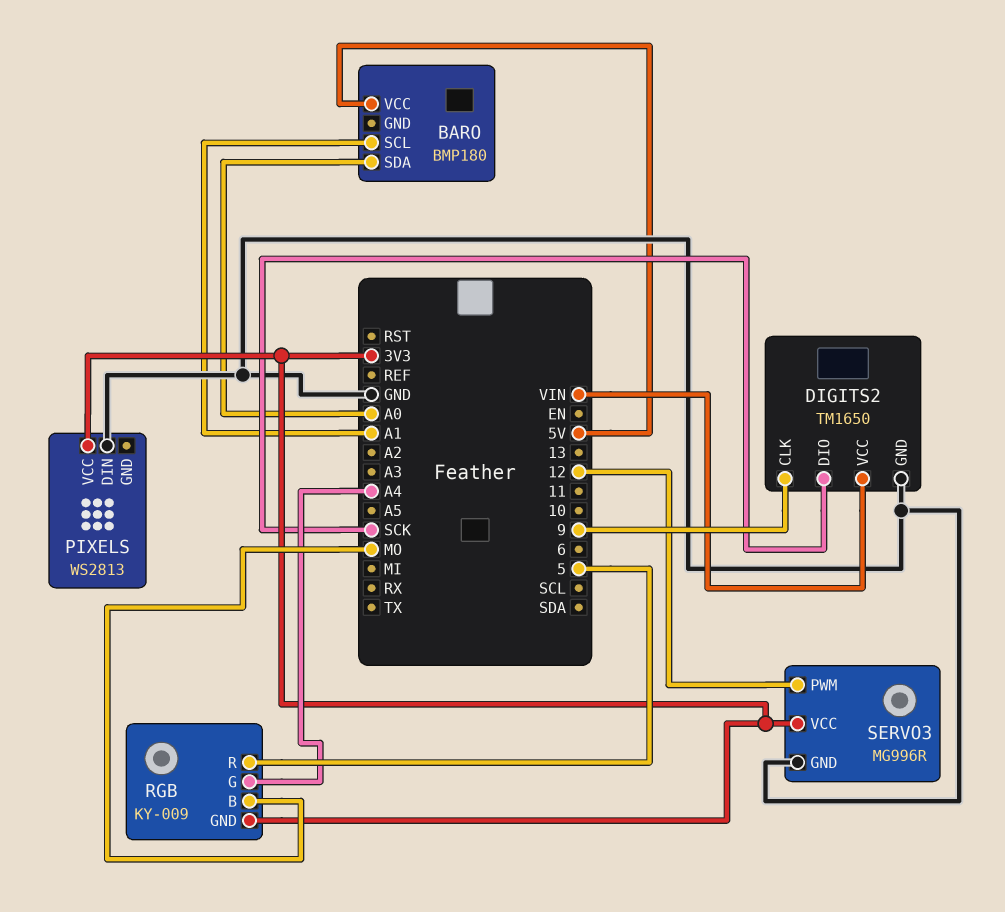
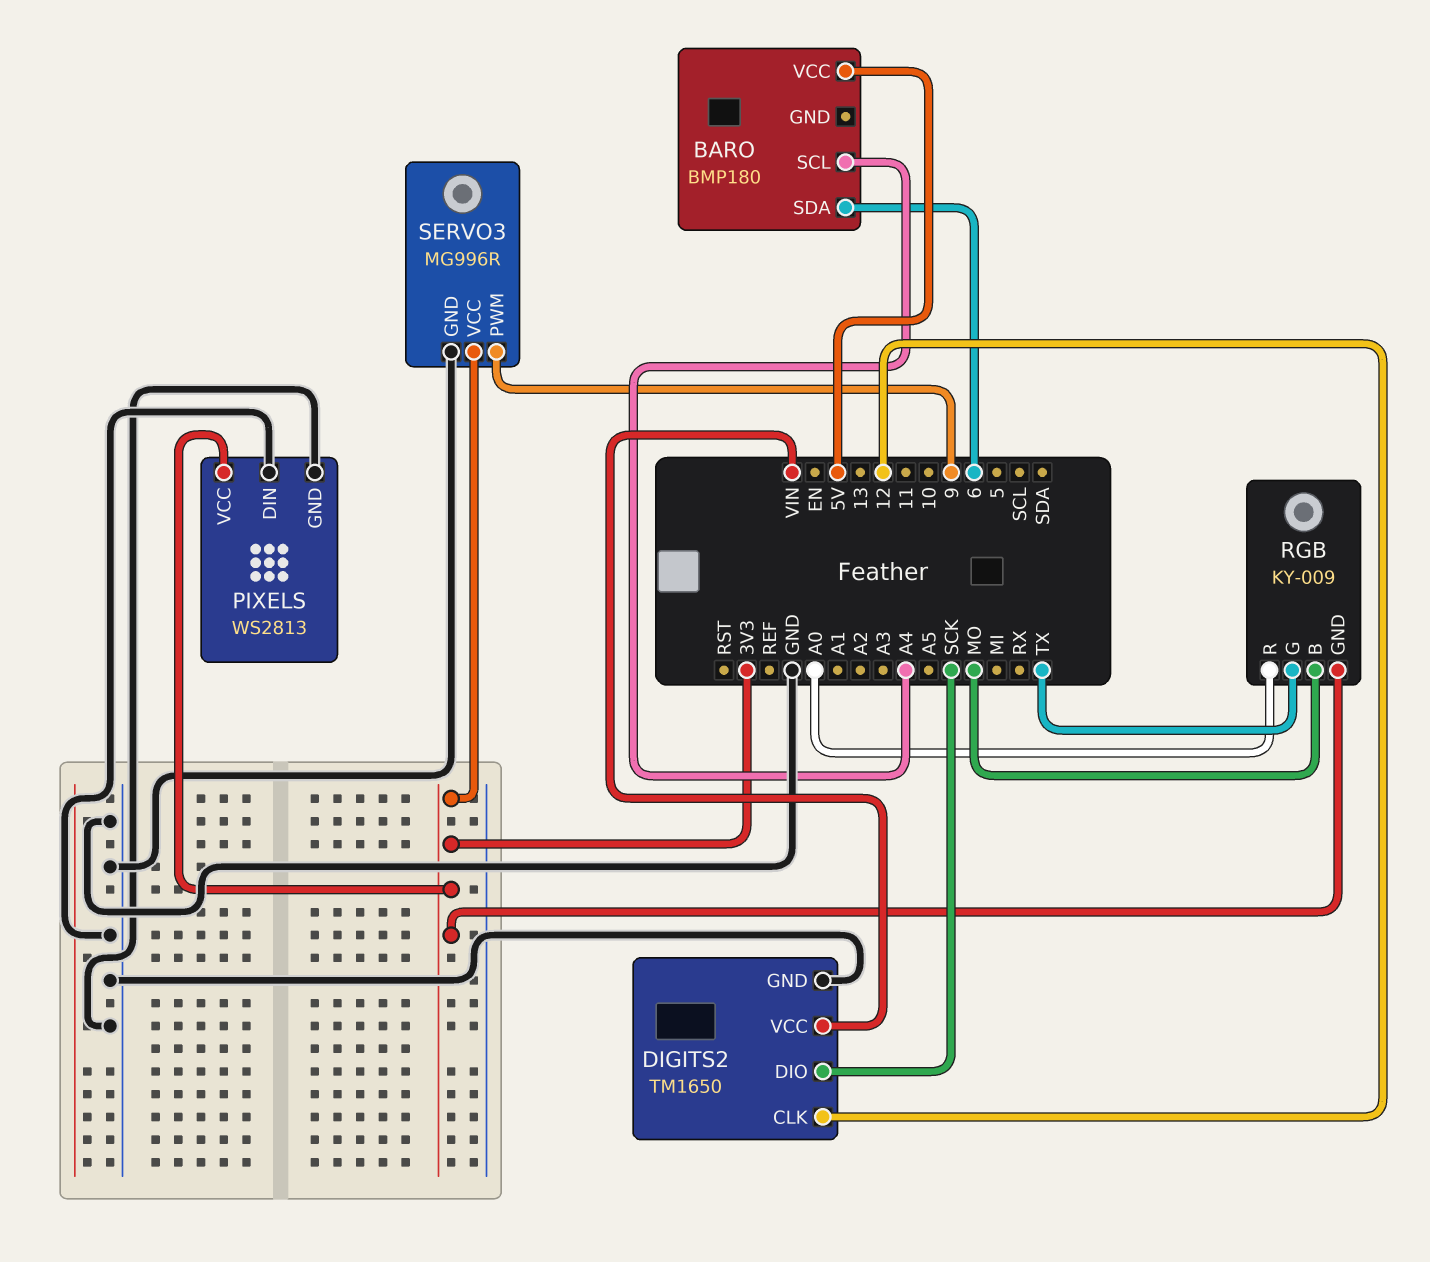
BARO pin SCL: A1 -> A4
BARO pin SDA: A0 -> 6
DIGITS2 pin CLK: 9 -> 12
PIXELS pin GND: none -> GND
RGB pin G: A4 -> TX
RGB pin R: 5 -> A0
SERVO3 pin PWM: 12 -> 9

